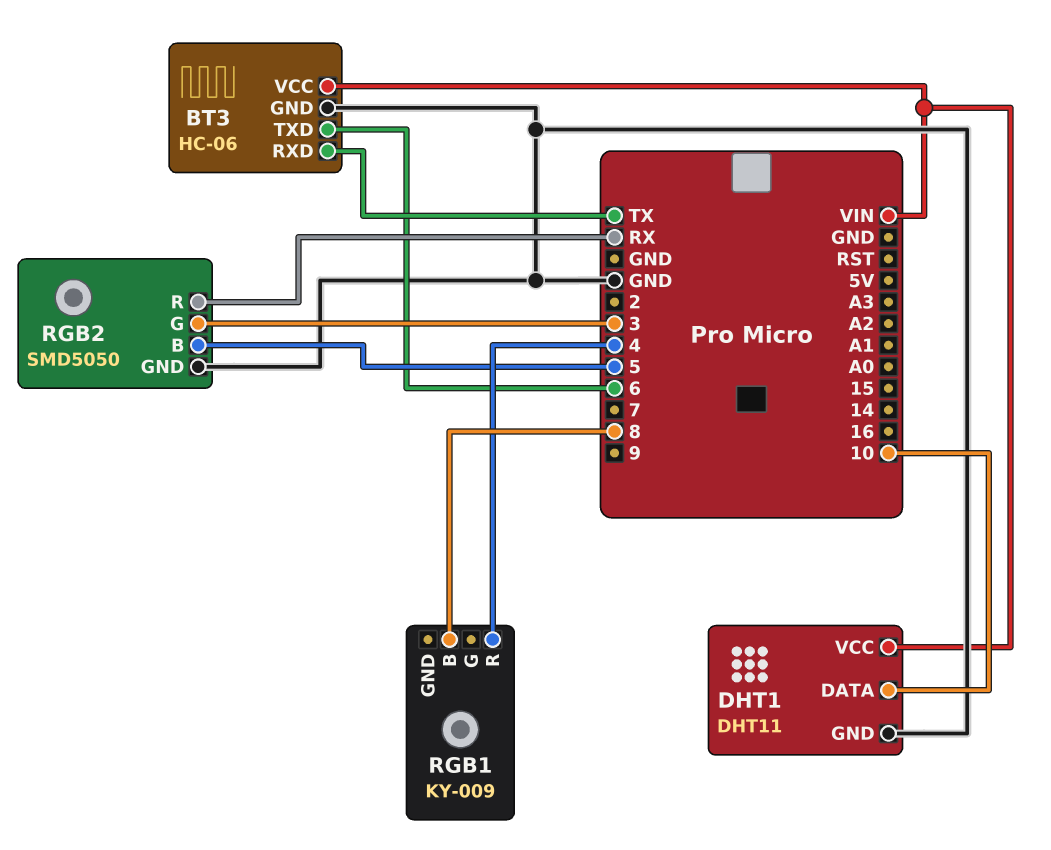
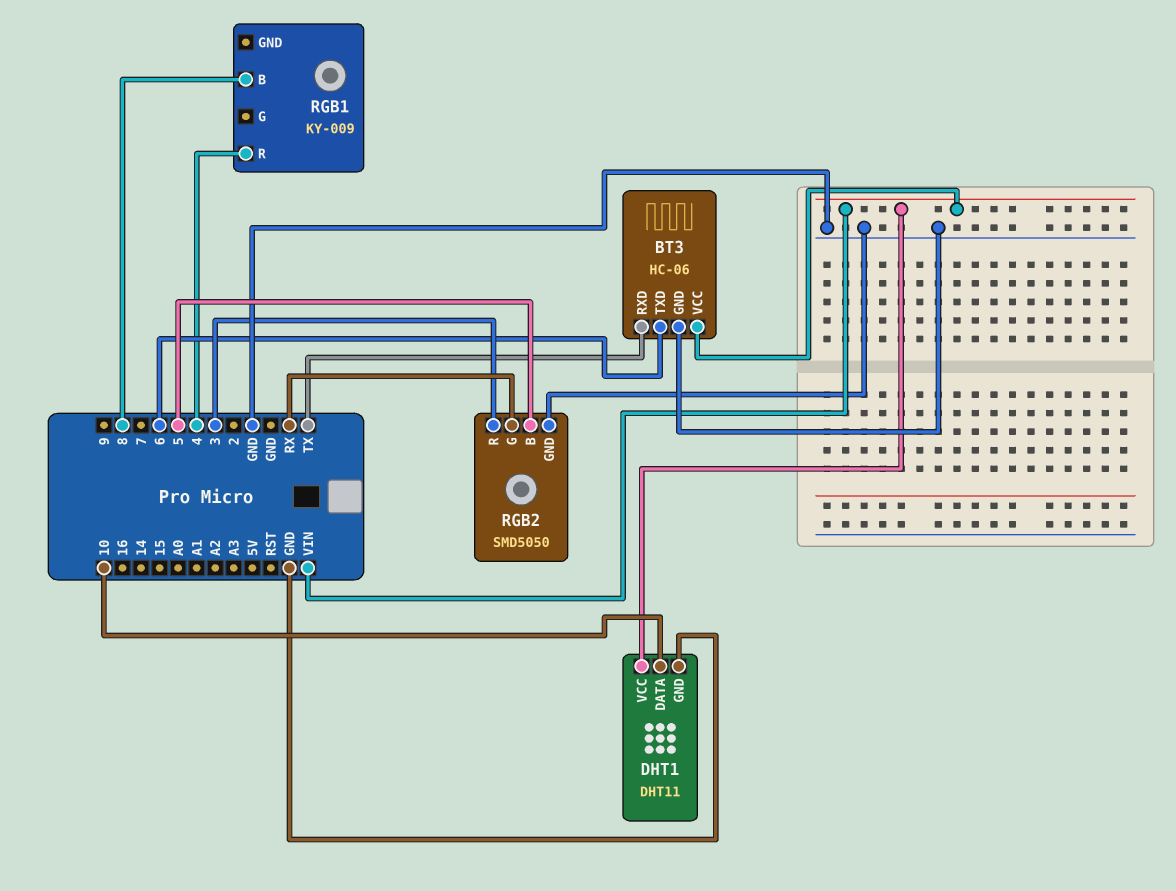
RGB2 pin G: 3 -> RX
RGB2 pin R: RX -> 3

